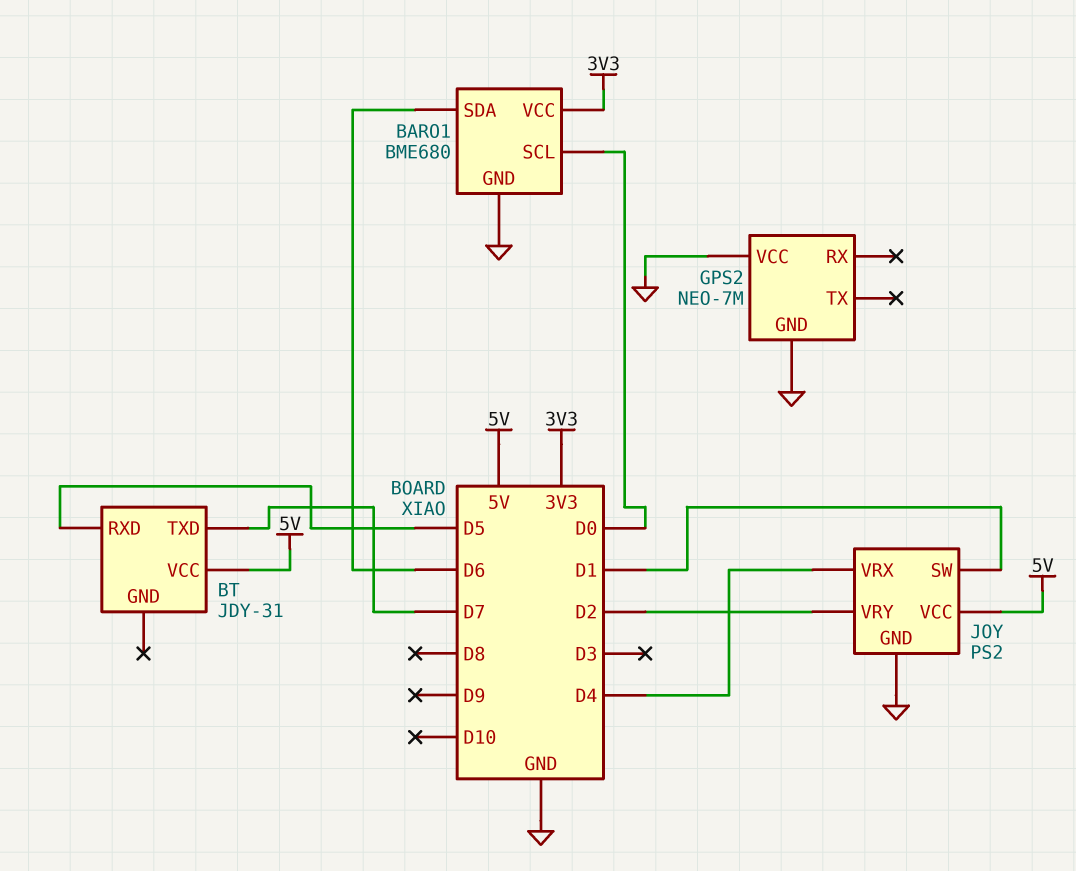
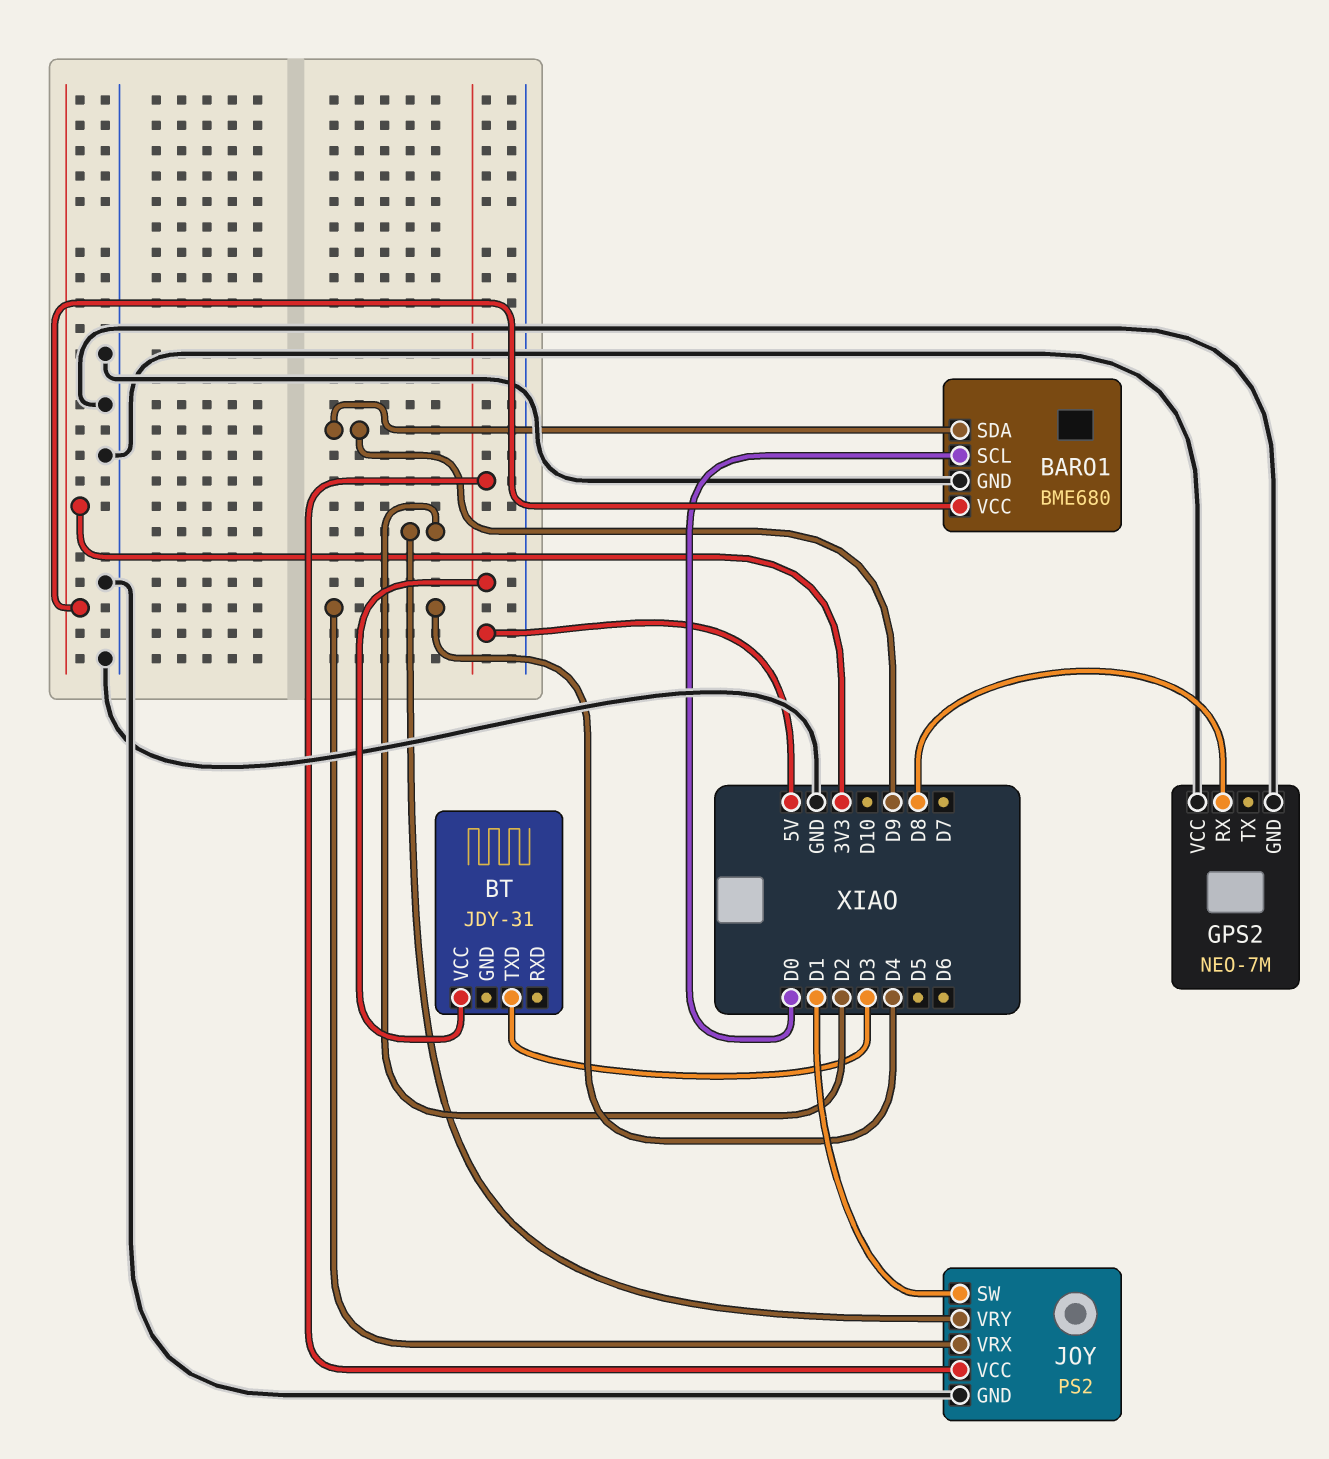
BARO1 pin SDA: D6 -> D9
BT pin RXD: D5 -> none
BT pin TXD: D7 -> D3
GPS2 pin RX: none -> D8

